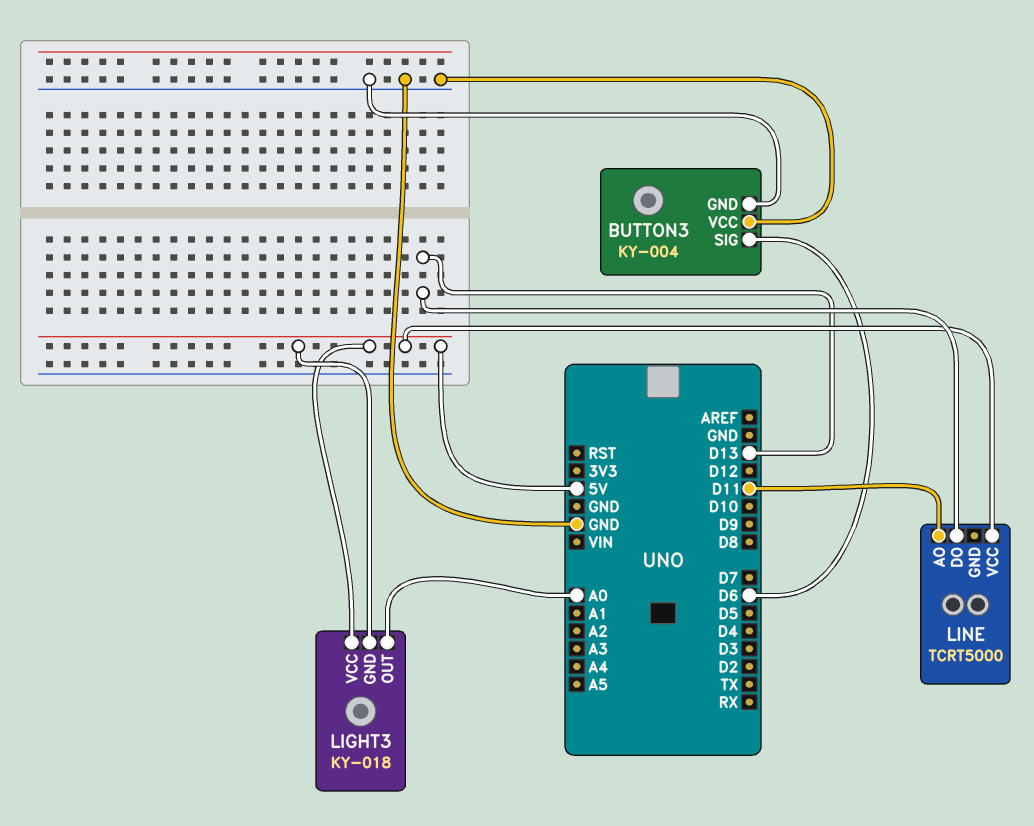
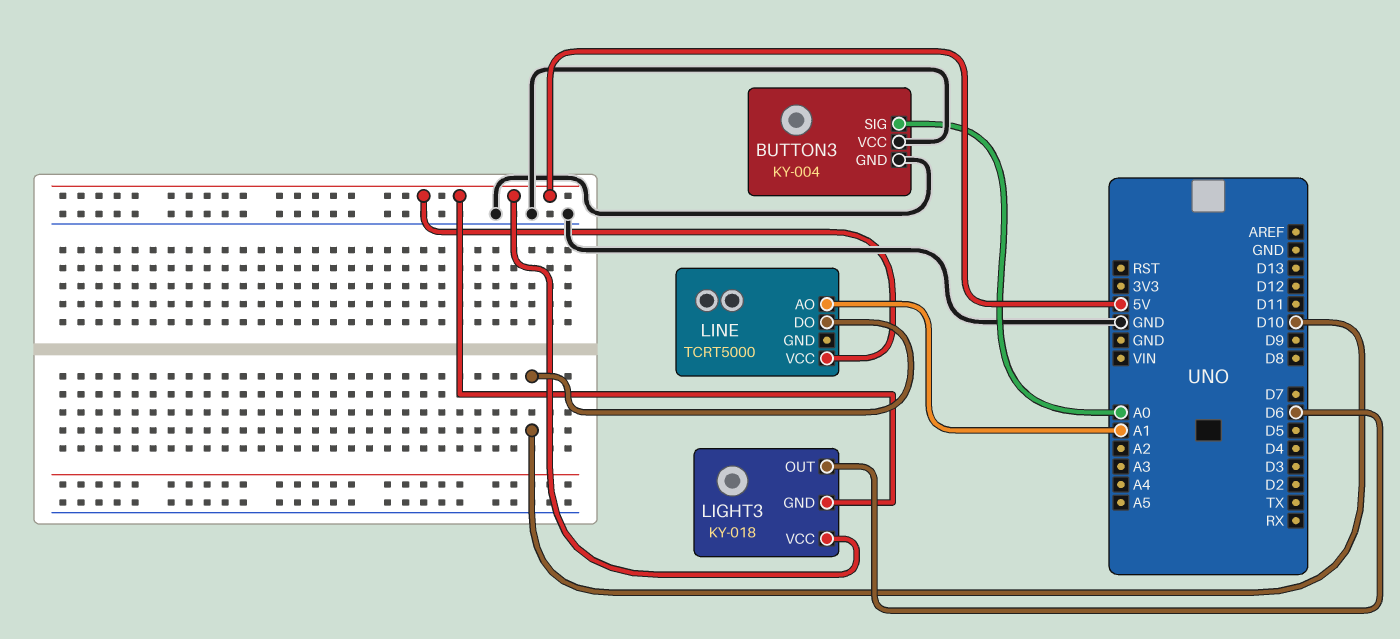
BUTTON3 pin SIG: D6 -> A0
LIGHT3 pin OUT: A0 -> D6
LINE pin AO: D11 -> A1
LINE pin DO: D13 -> D10

